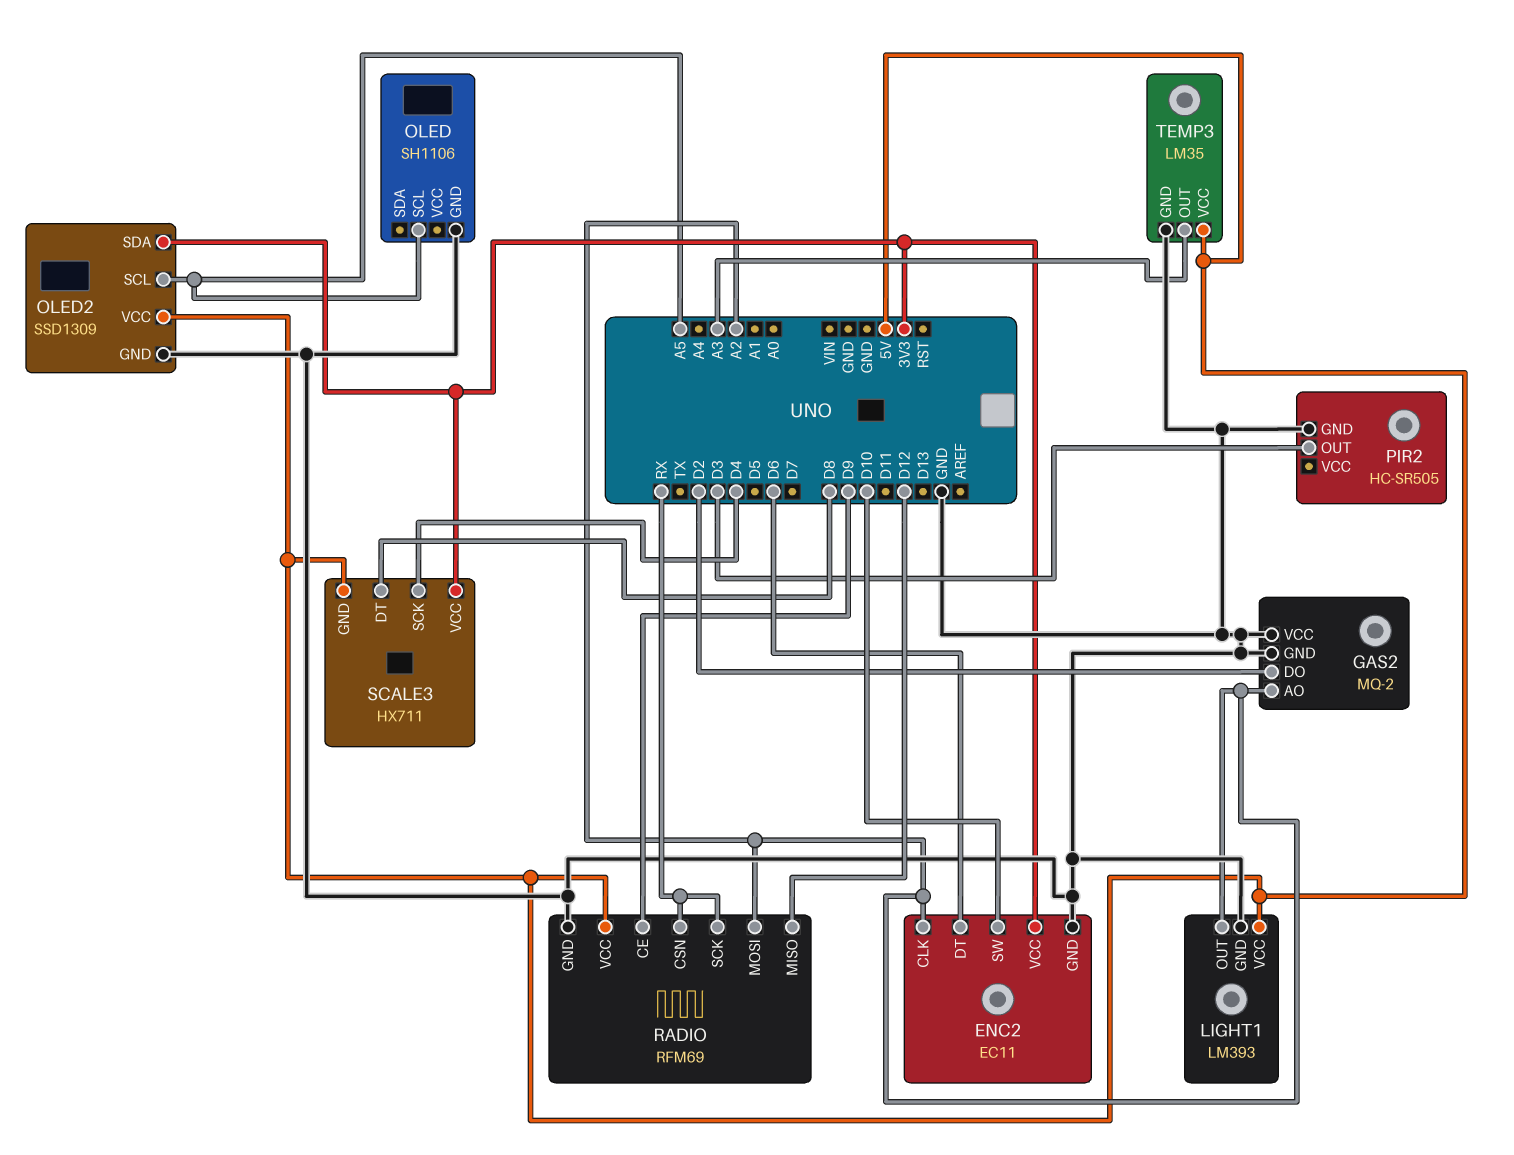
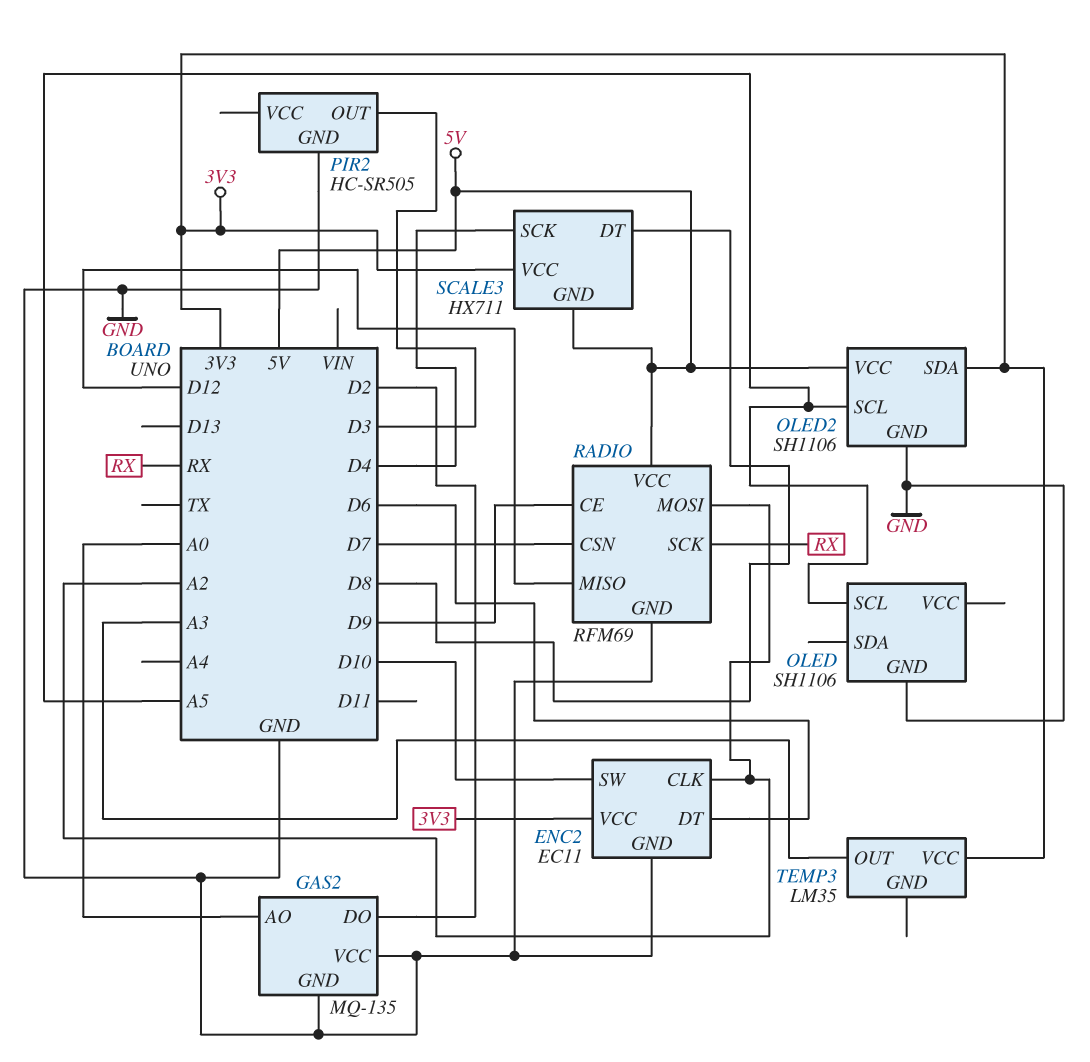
GAS2: MQ-2 -> MQ-135
GAS2 pin AO: A2 -> A0
LIGHT1: LM393 -> none
LIGHT1 pin GND: GND -> none
LIGHT1 pin OUT: A2 -> none
LIGHT1 pin VCC: 5V -> none
OLED2: SSD1309 -> SH1106
RADIO pin CSN: RX -> D7
TEMP3 pin GND: GND -> none
TEMP3 pin VCC: 5V -> 3V3

